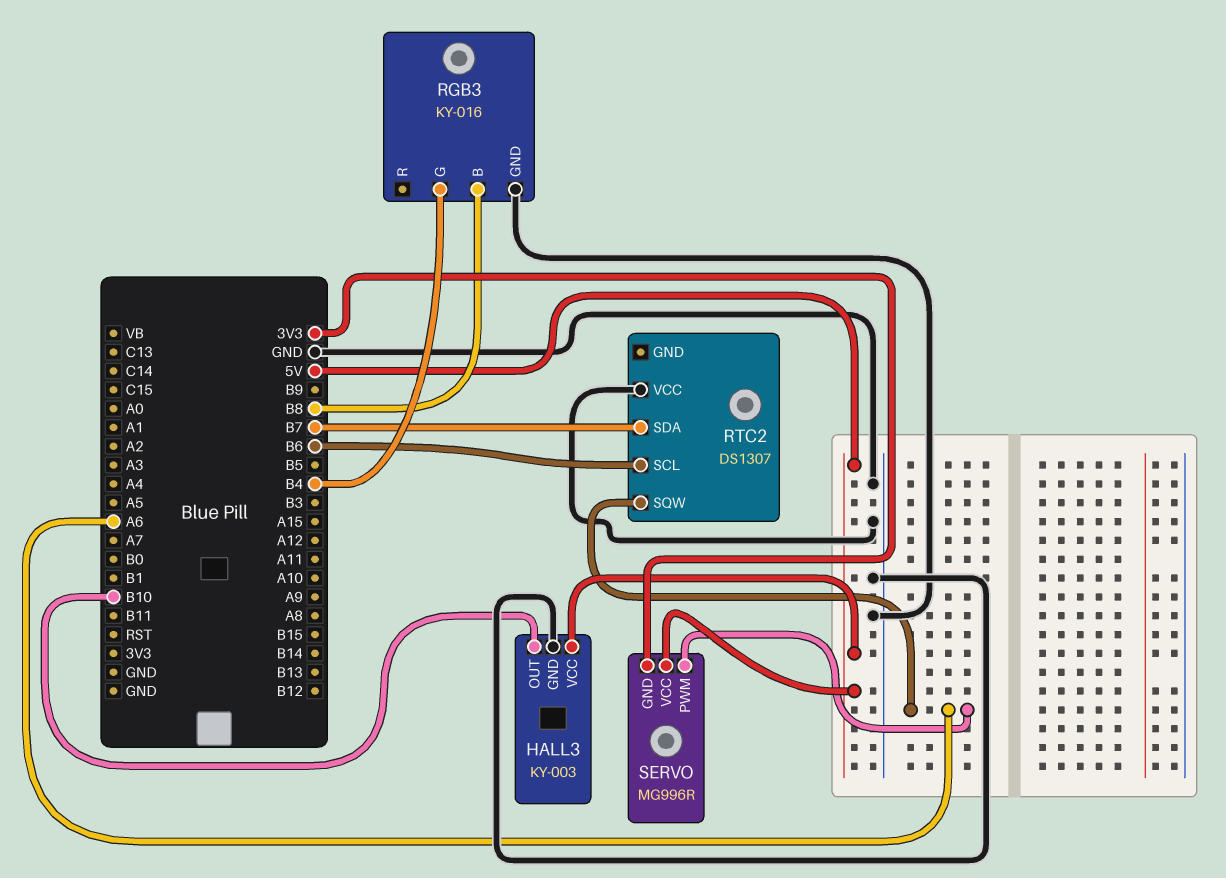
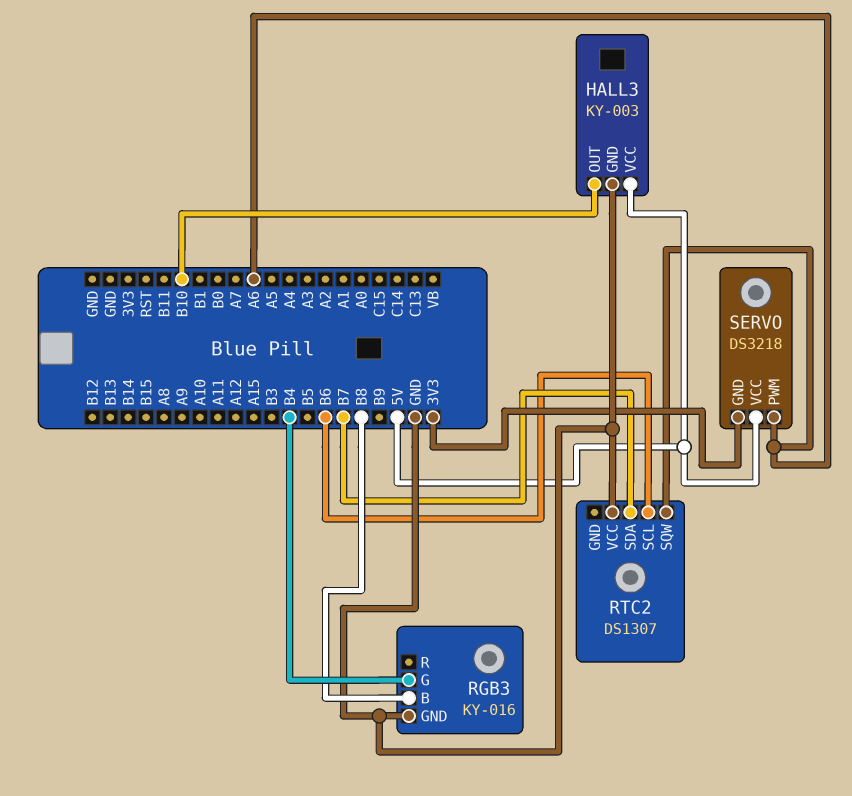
SERVO: MG996R -> DS3218

